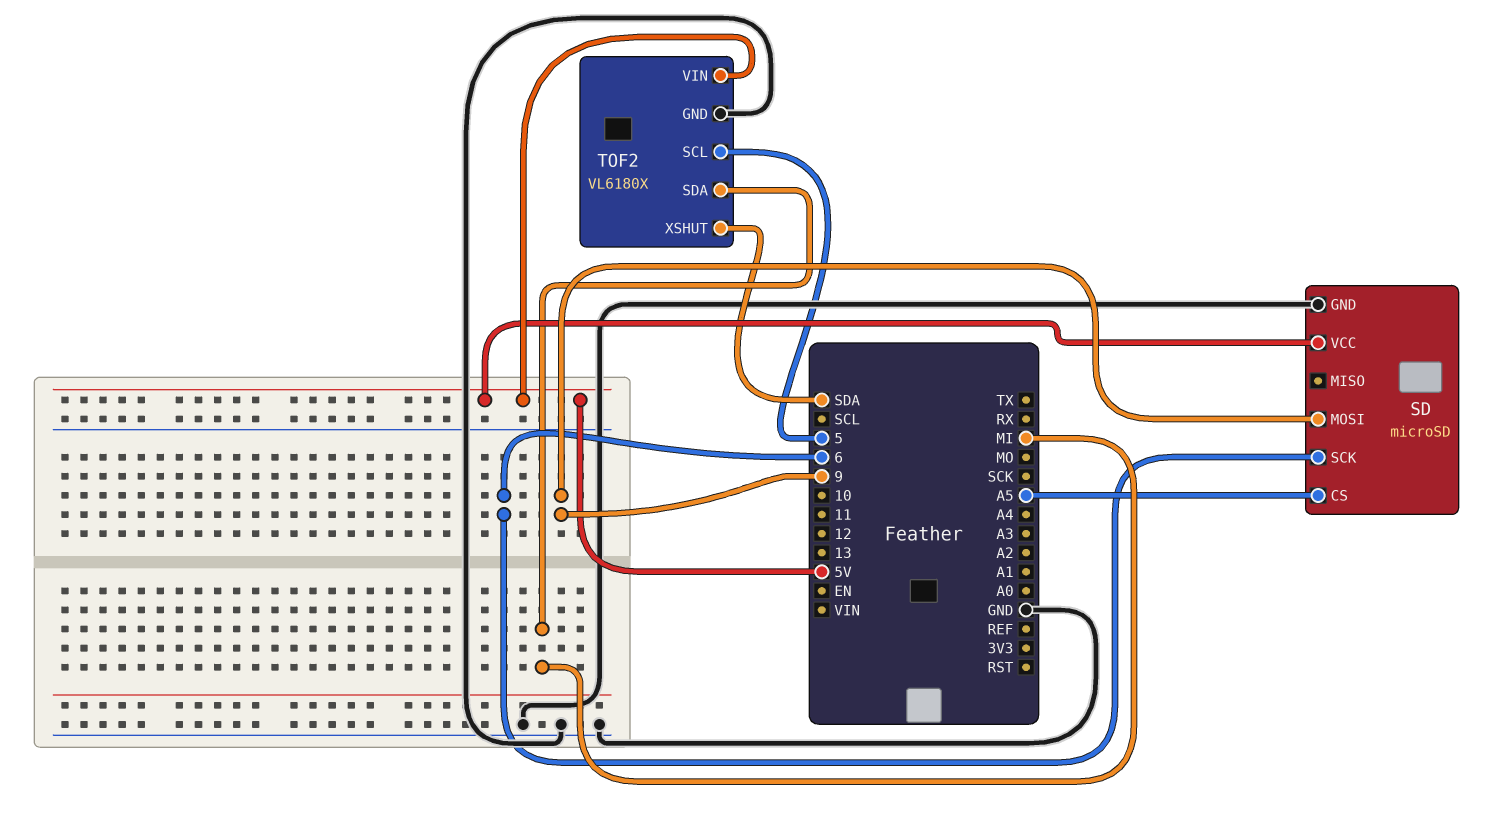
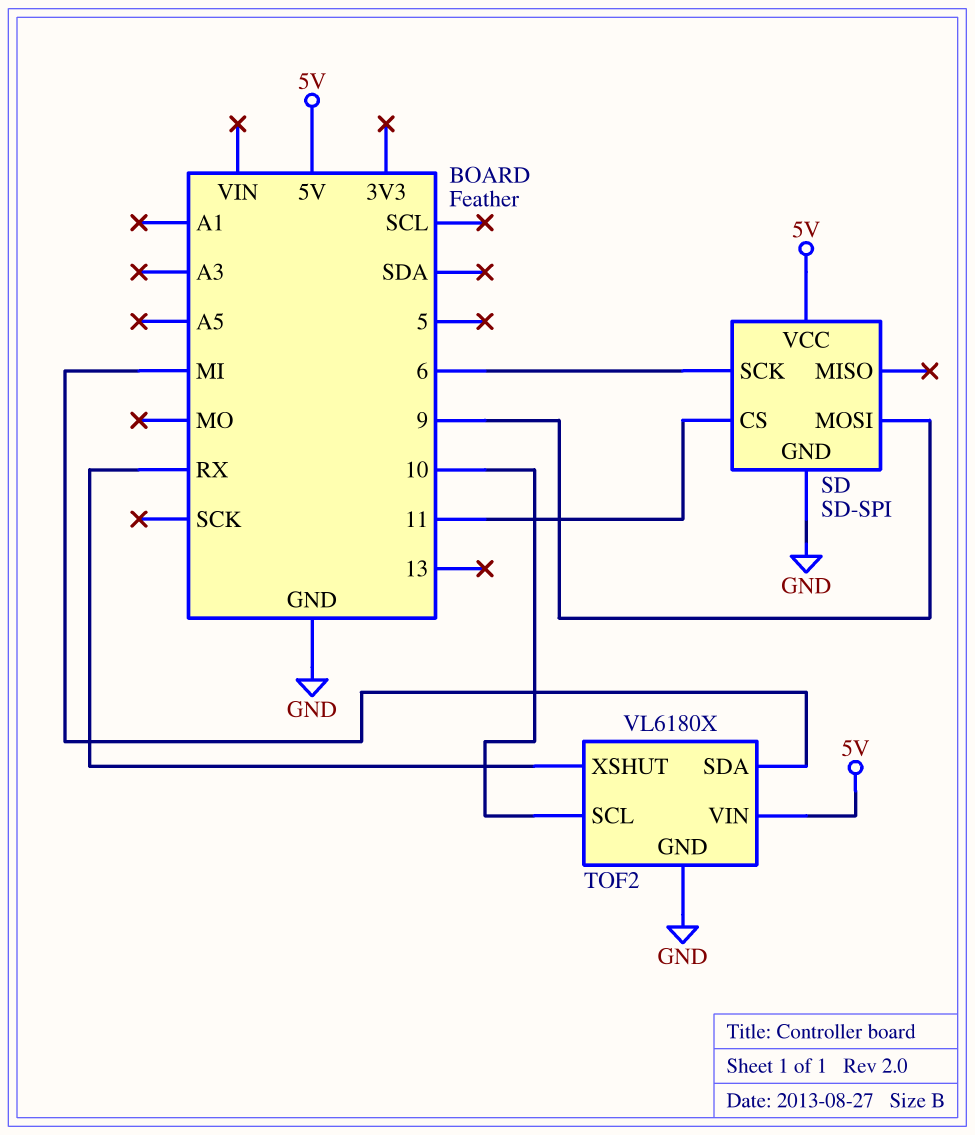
SD: microSD -> SD-SPI
SD pin CS: A5 -> 11
TOF2 pin SCL: 5 -> 10
TOF2 pin XSHUT: SDA -> RX

